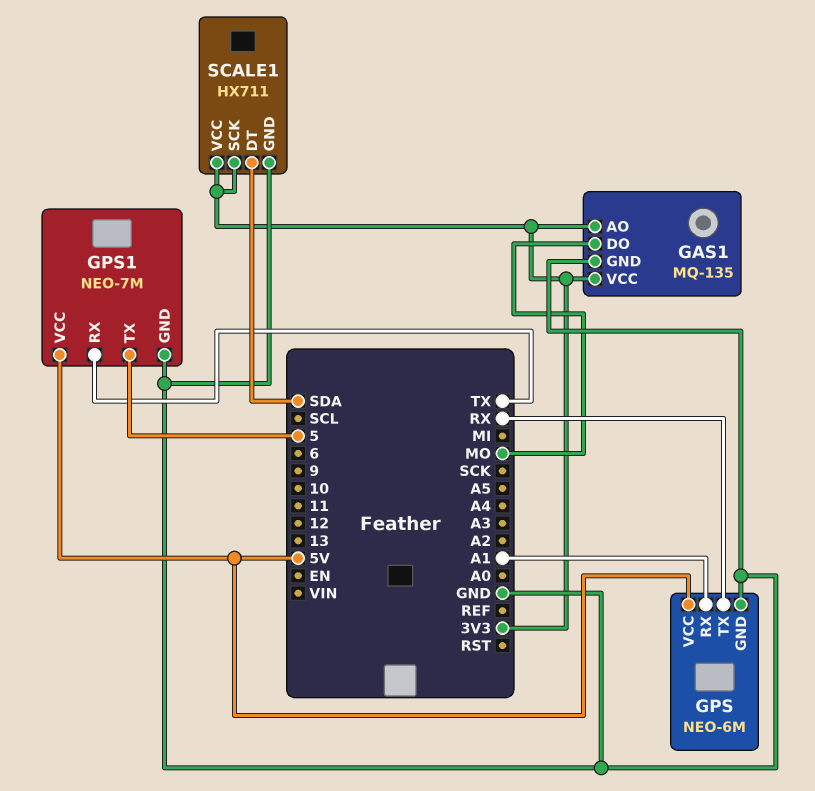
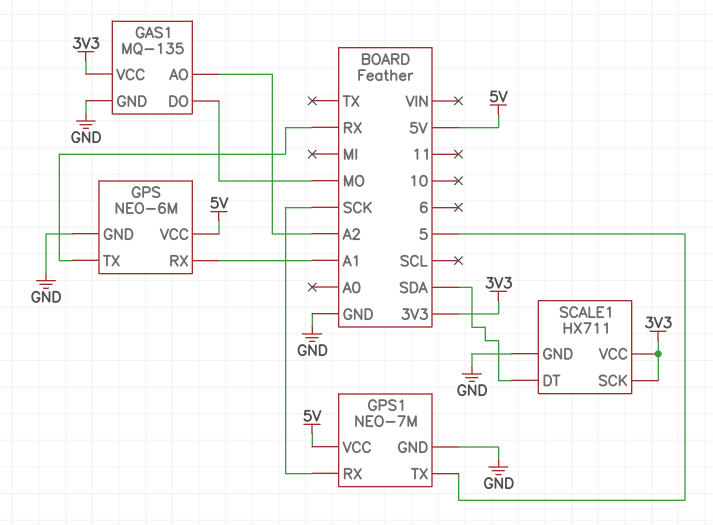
GAS1 pin AO: 3V3 -> A2
GPS1 pin RX: TX -> SCK

